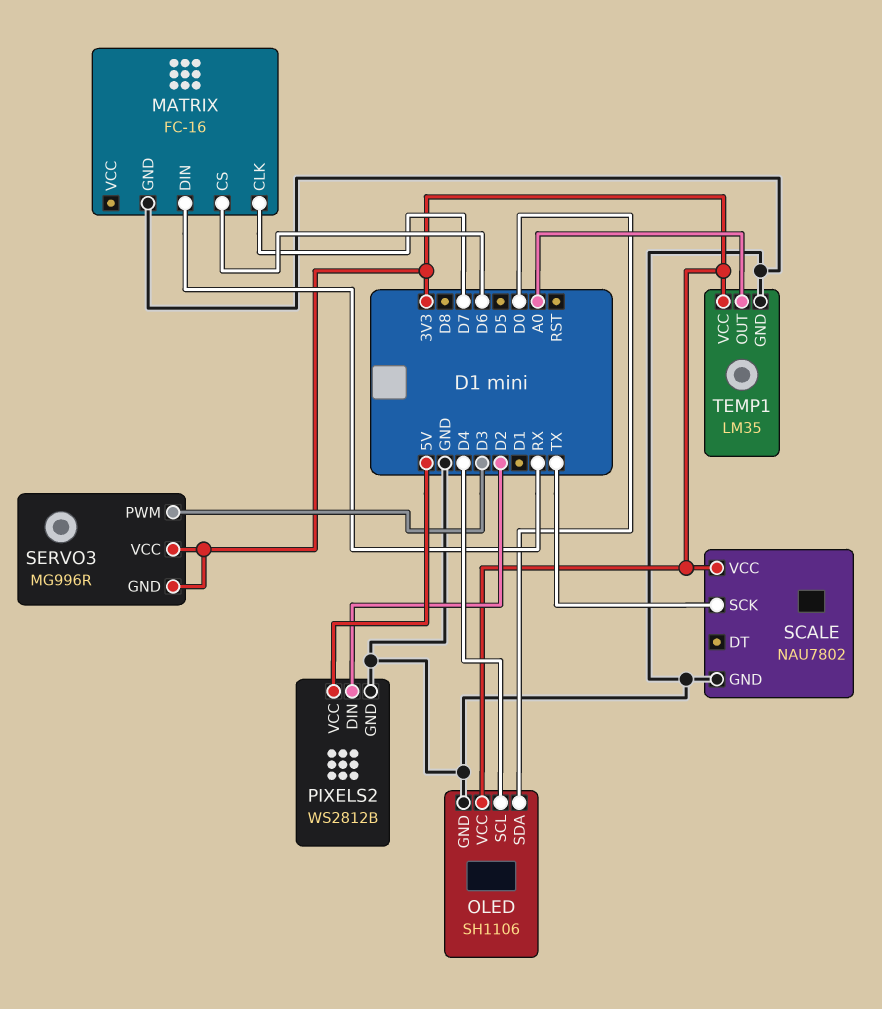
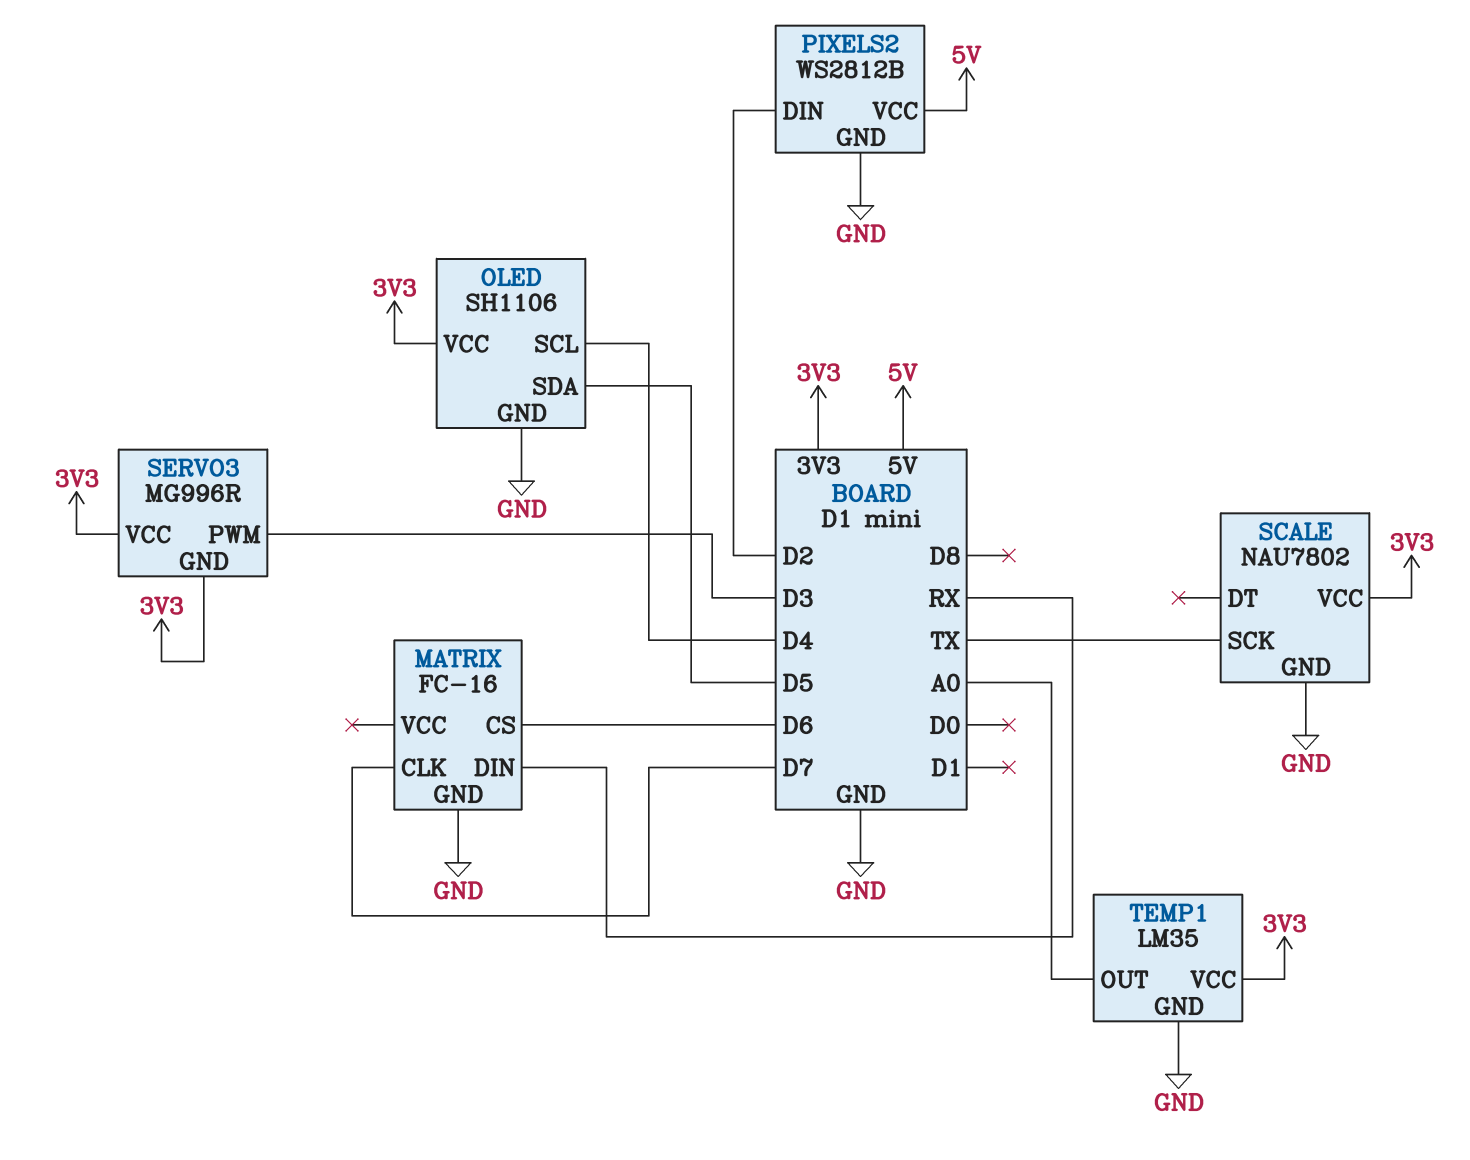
OLED pin SDA: D0 -> D5

